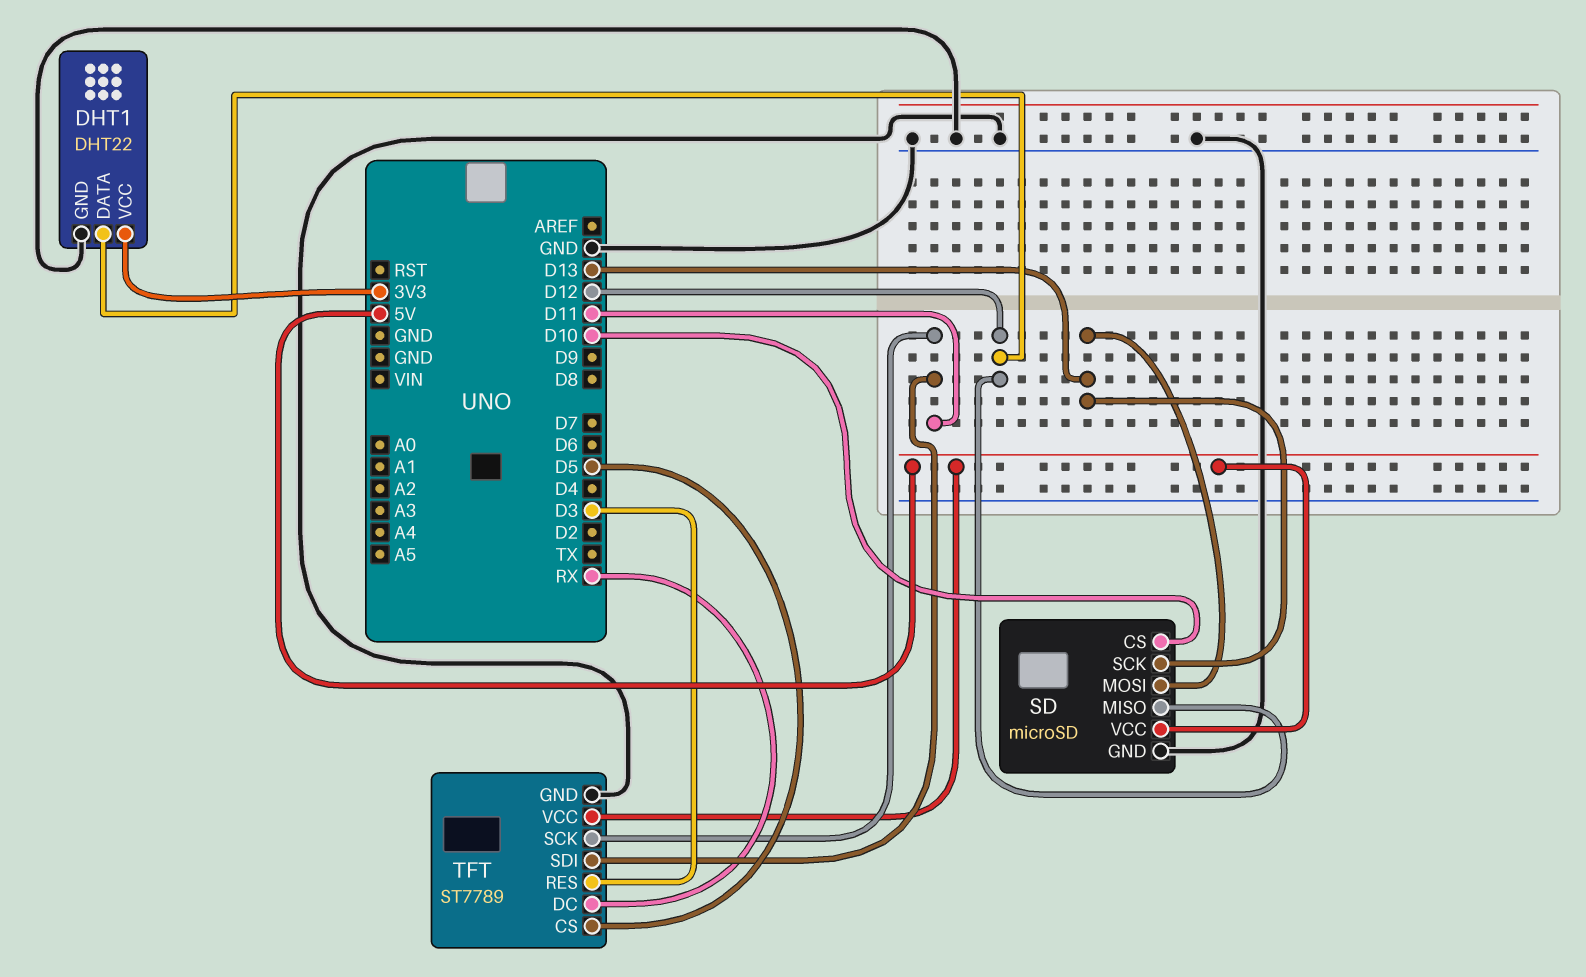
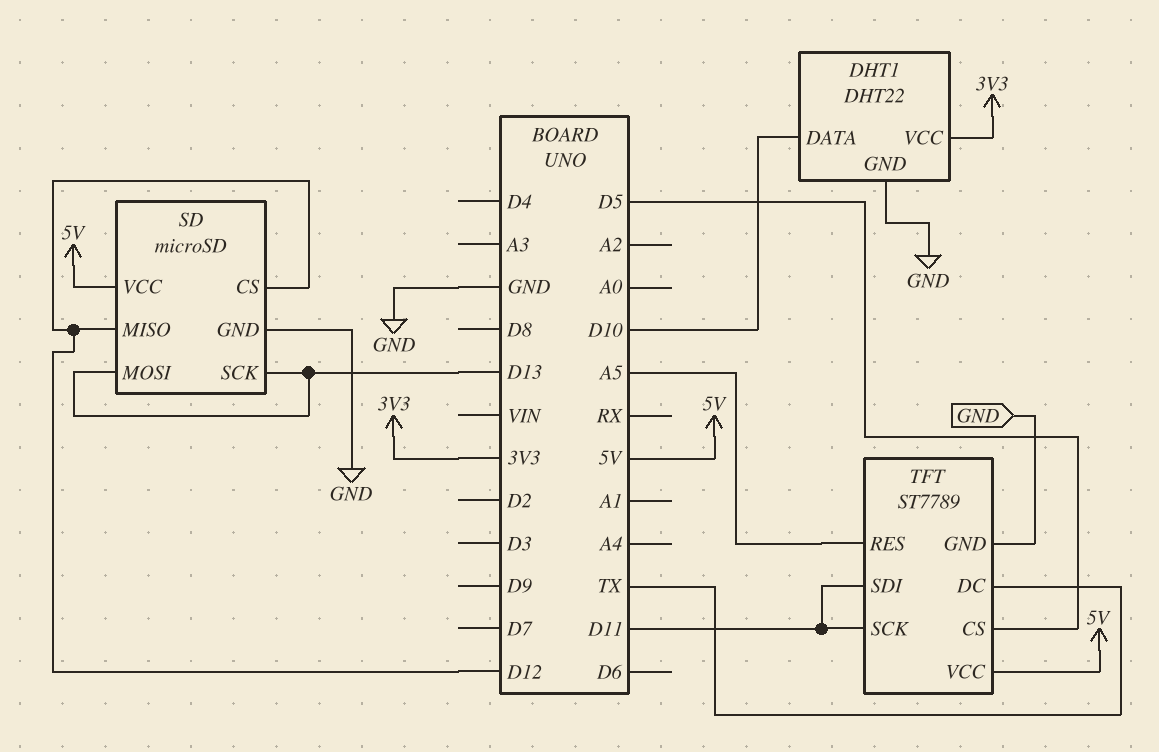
DHT1 pin DATA: D12 -> D10
SD pin CS: D10 -> D12
TFT pin DC: RX -> TX
TFT pin RES: D3 -> A5

